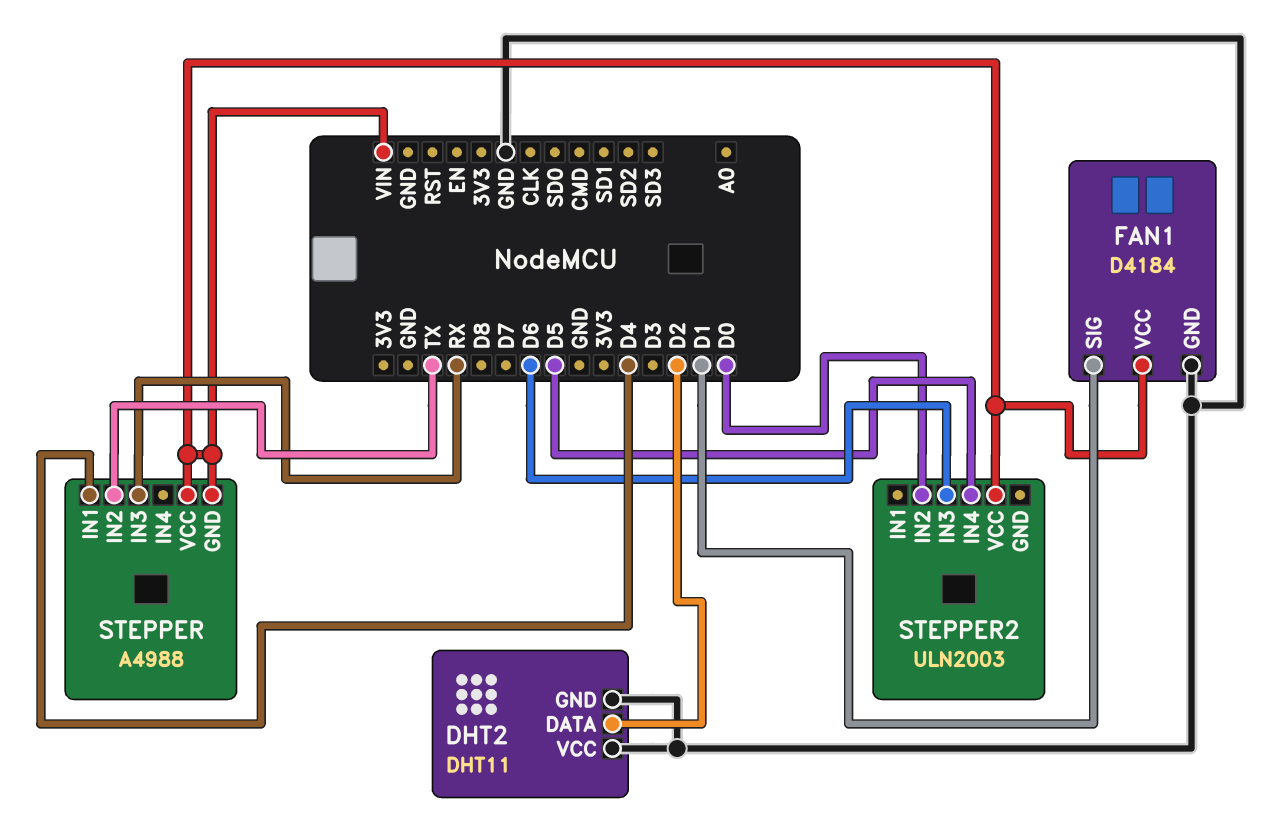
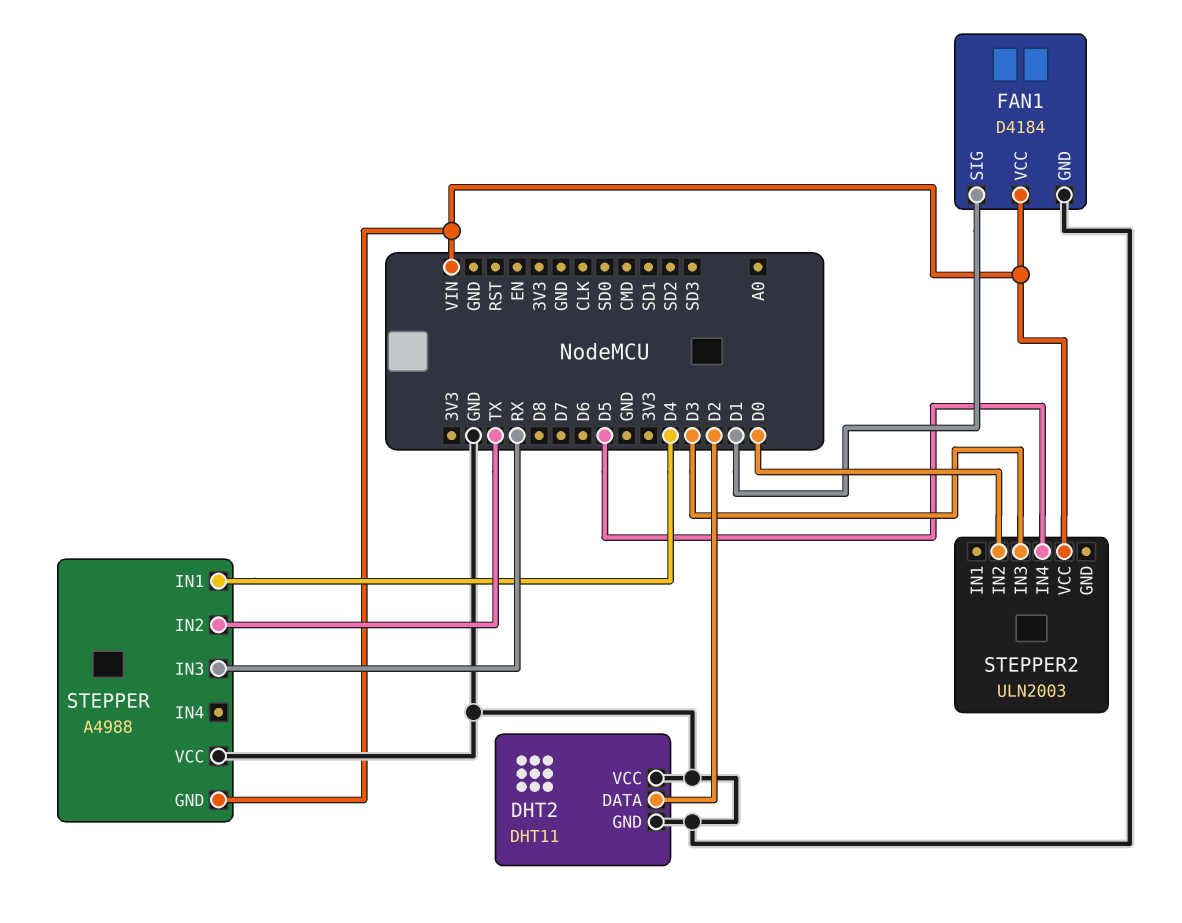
STEPPER pin VCC: VIN -> GND
STEPPER2 pin IN3: D6 -> D3

